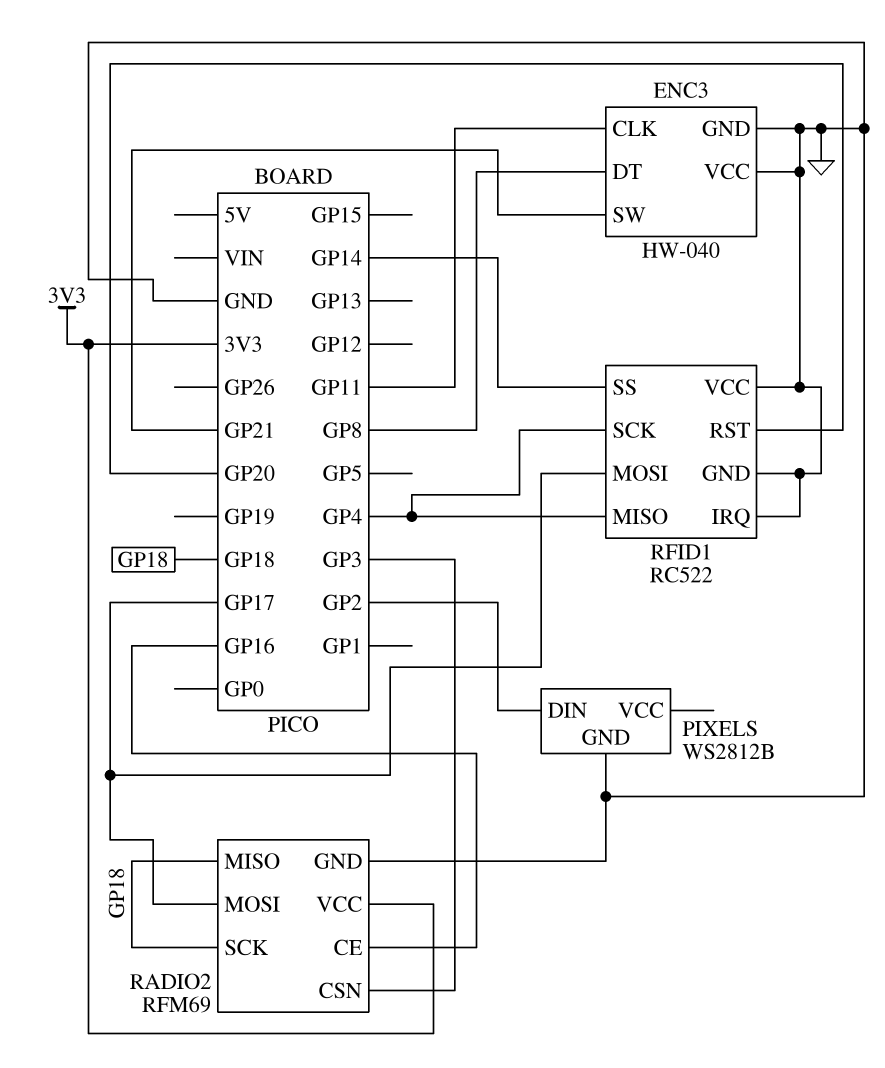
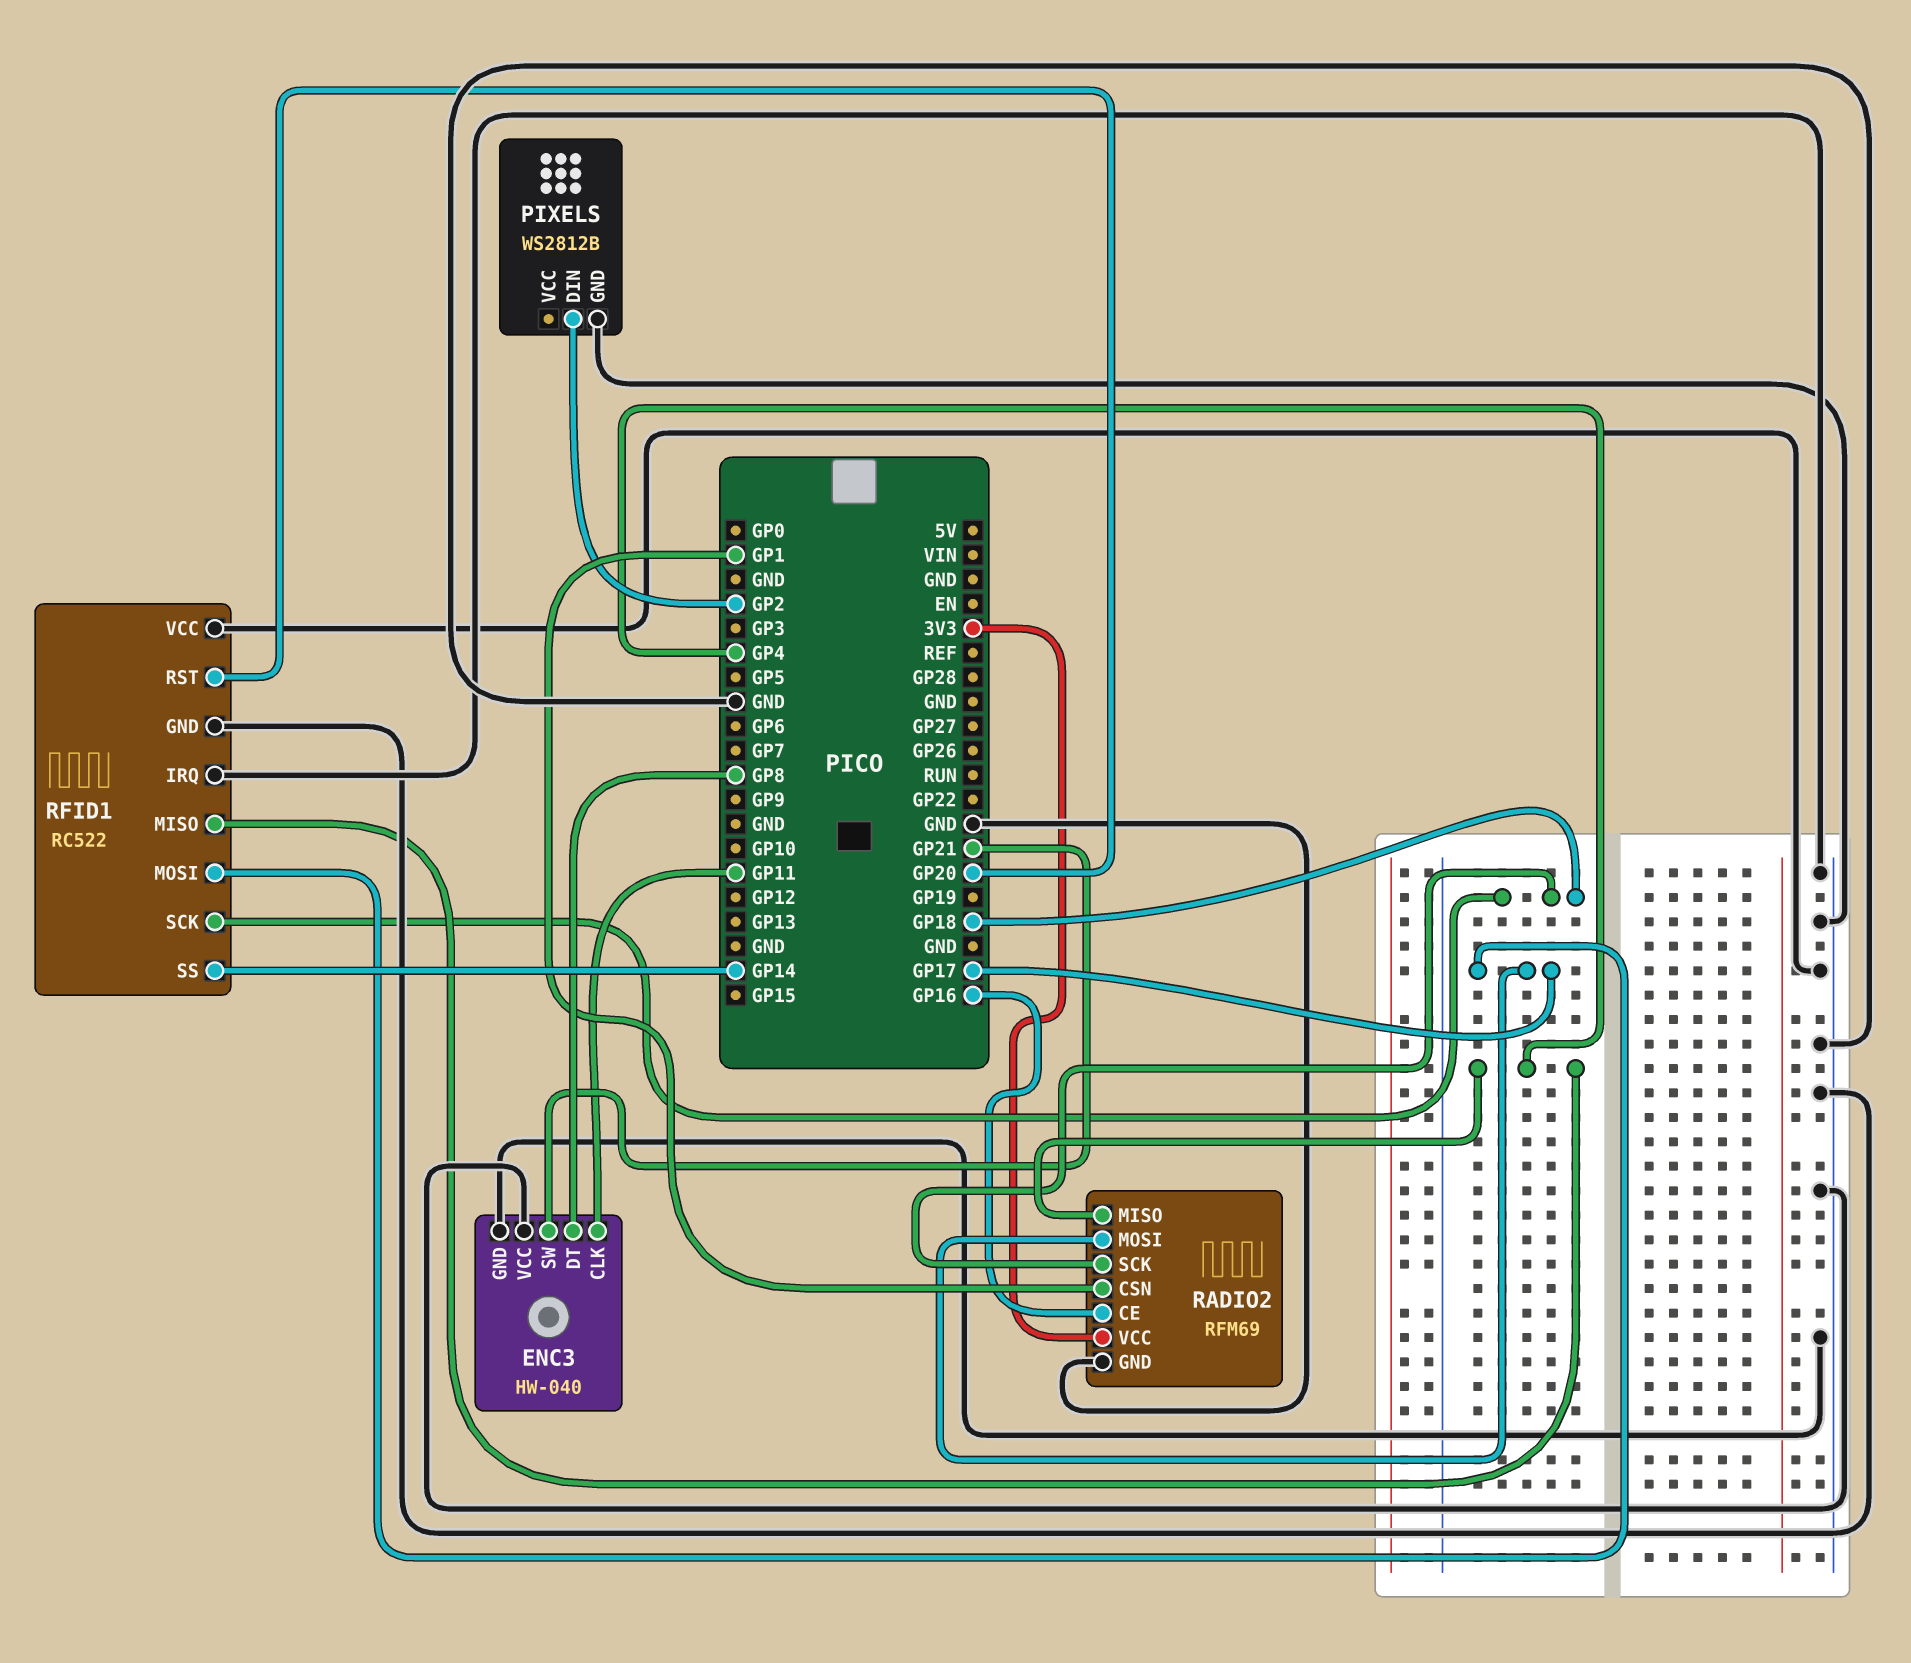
RADIO2 pin CSN: GP3 -> GP1
RADIO2 pin MISO: GP18 -> GP4
RFID1 pin SCK: GP4 -> GP18

